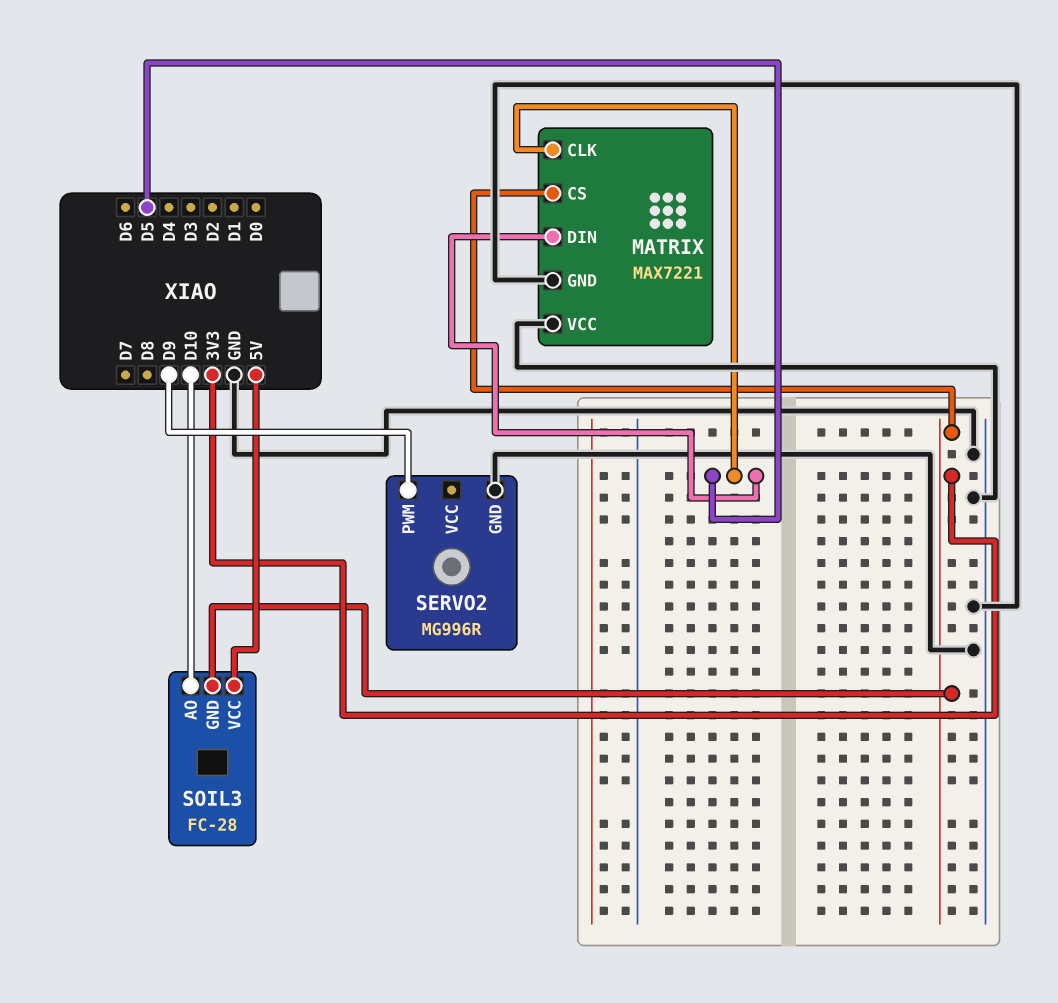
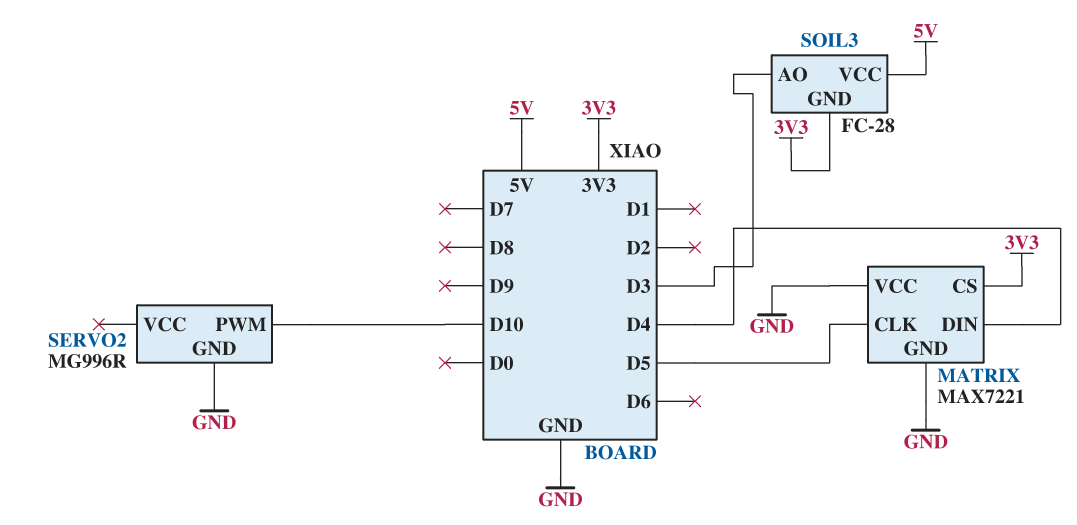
MATRIX pin DIN: D5 -> D4
SERVO2 pin PWM: D9 -> D10
SOIL3 pin AO: D10 -> D3

